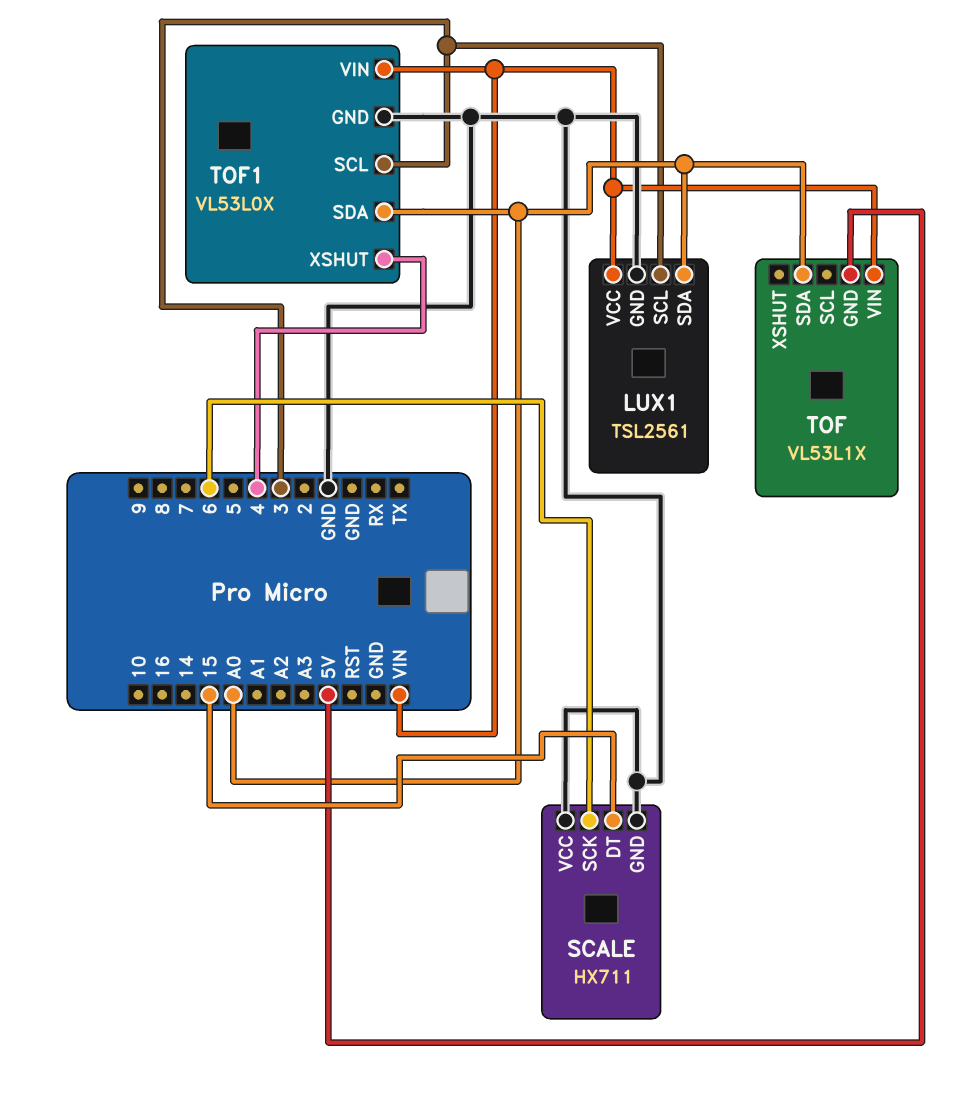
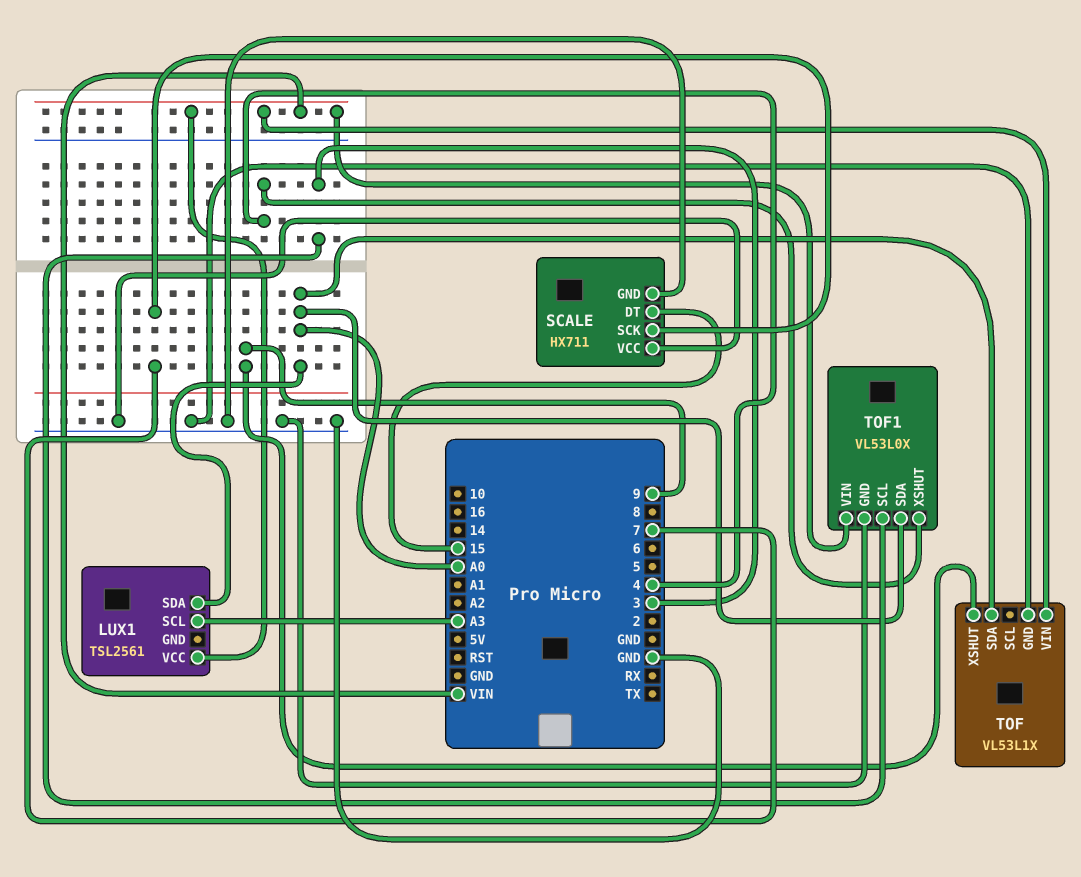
LUX1 pin GND: GND -> none
LUX1 pin SCL: 3 -> A3
SCALE pin SCK: 6 -> 7
TOF pin GND: 5V -> GND
TOF pin XSHUT: none -> 9

